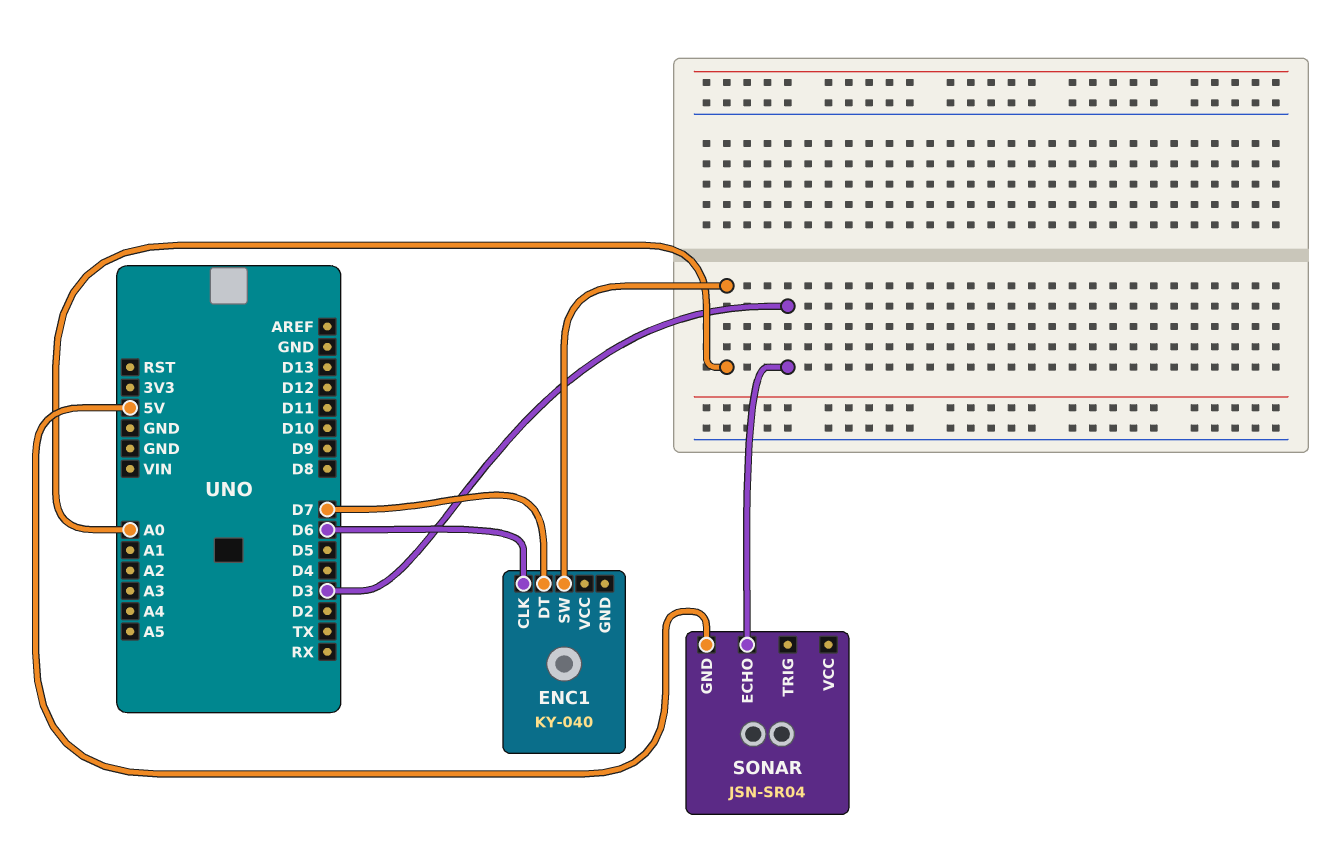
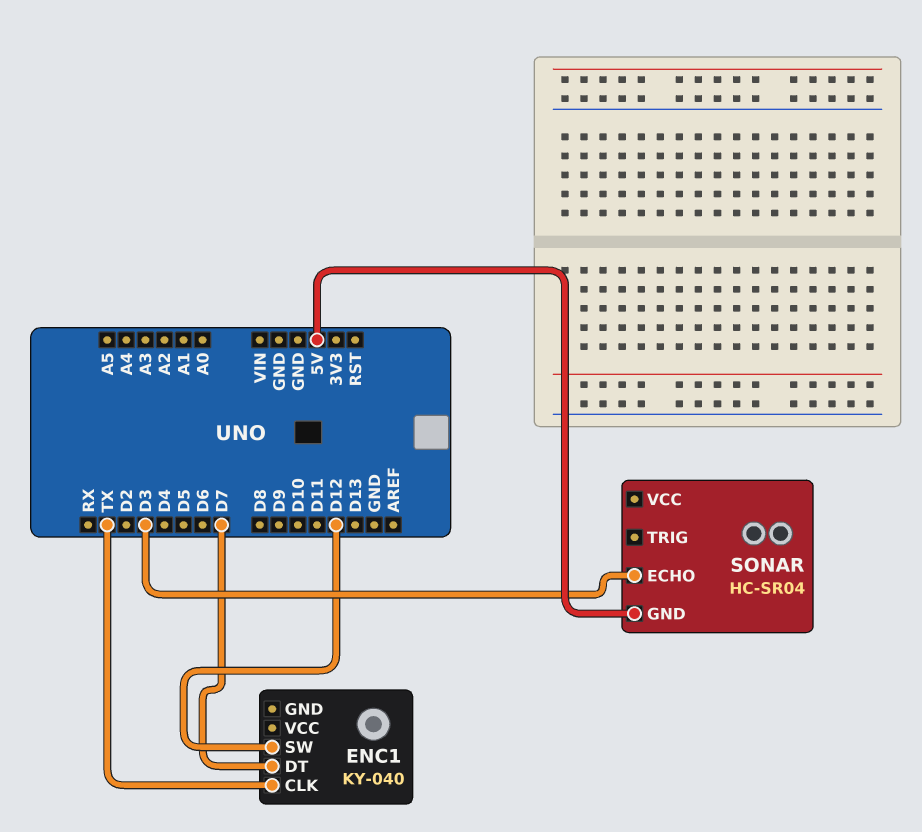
ENC1 pin CLK: D6 -> TX
ENC1 pin SW: A0 -> D12
SONAR: JSN-SR04 -> HC-SR04

